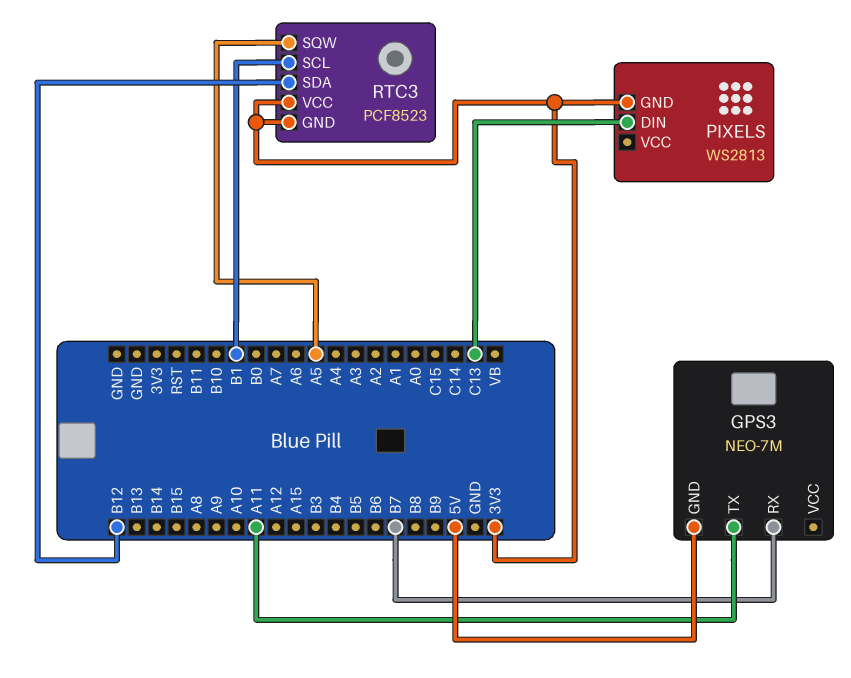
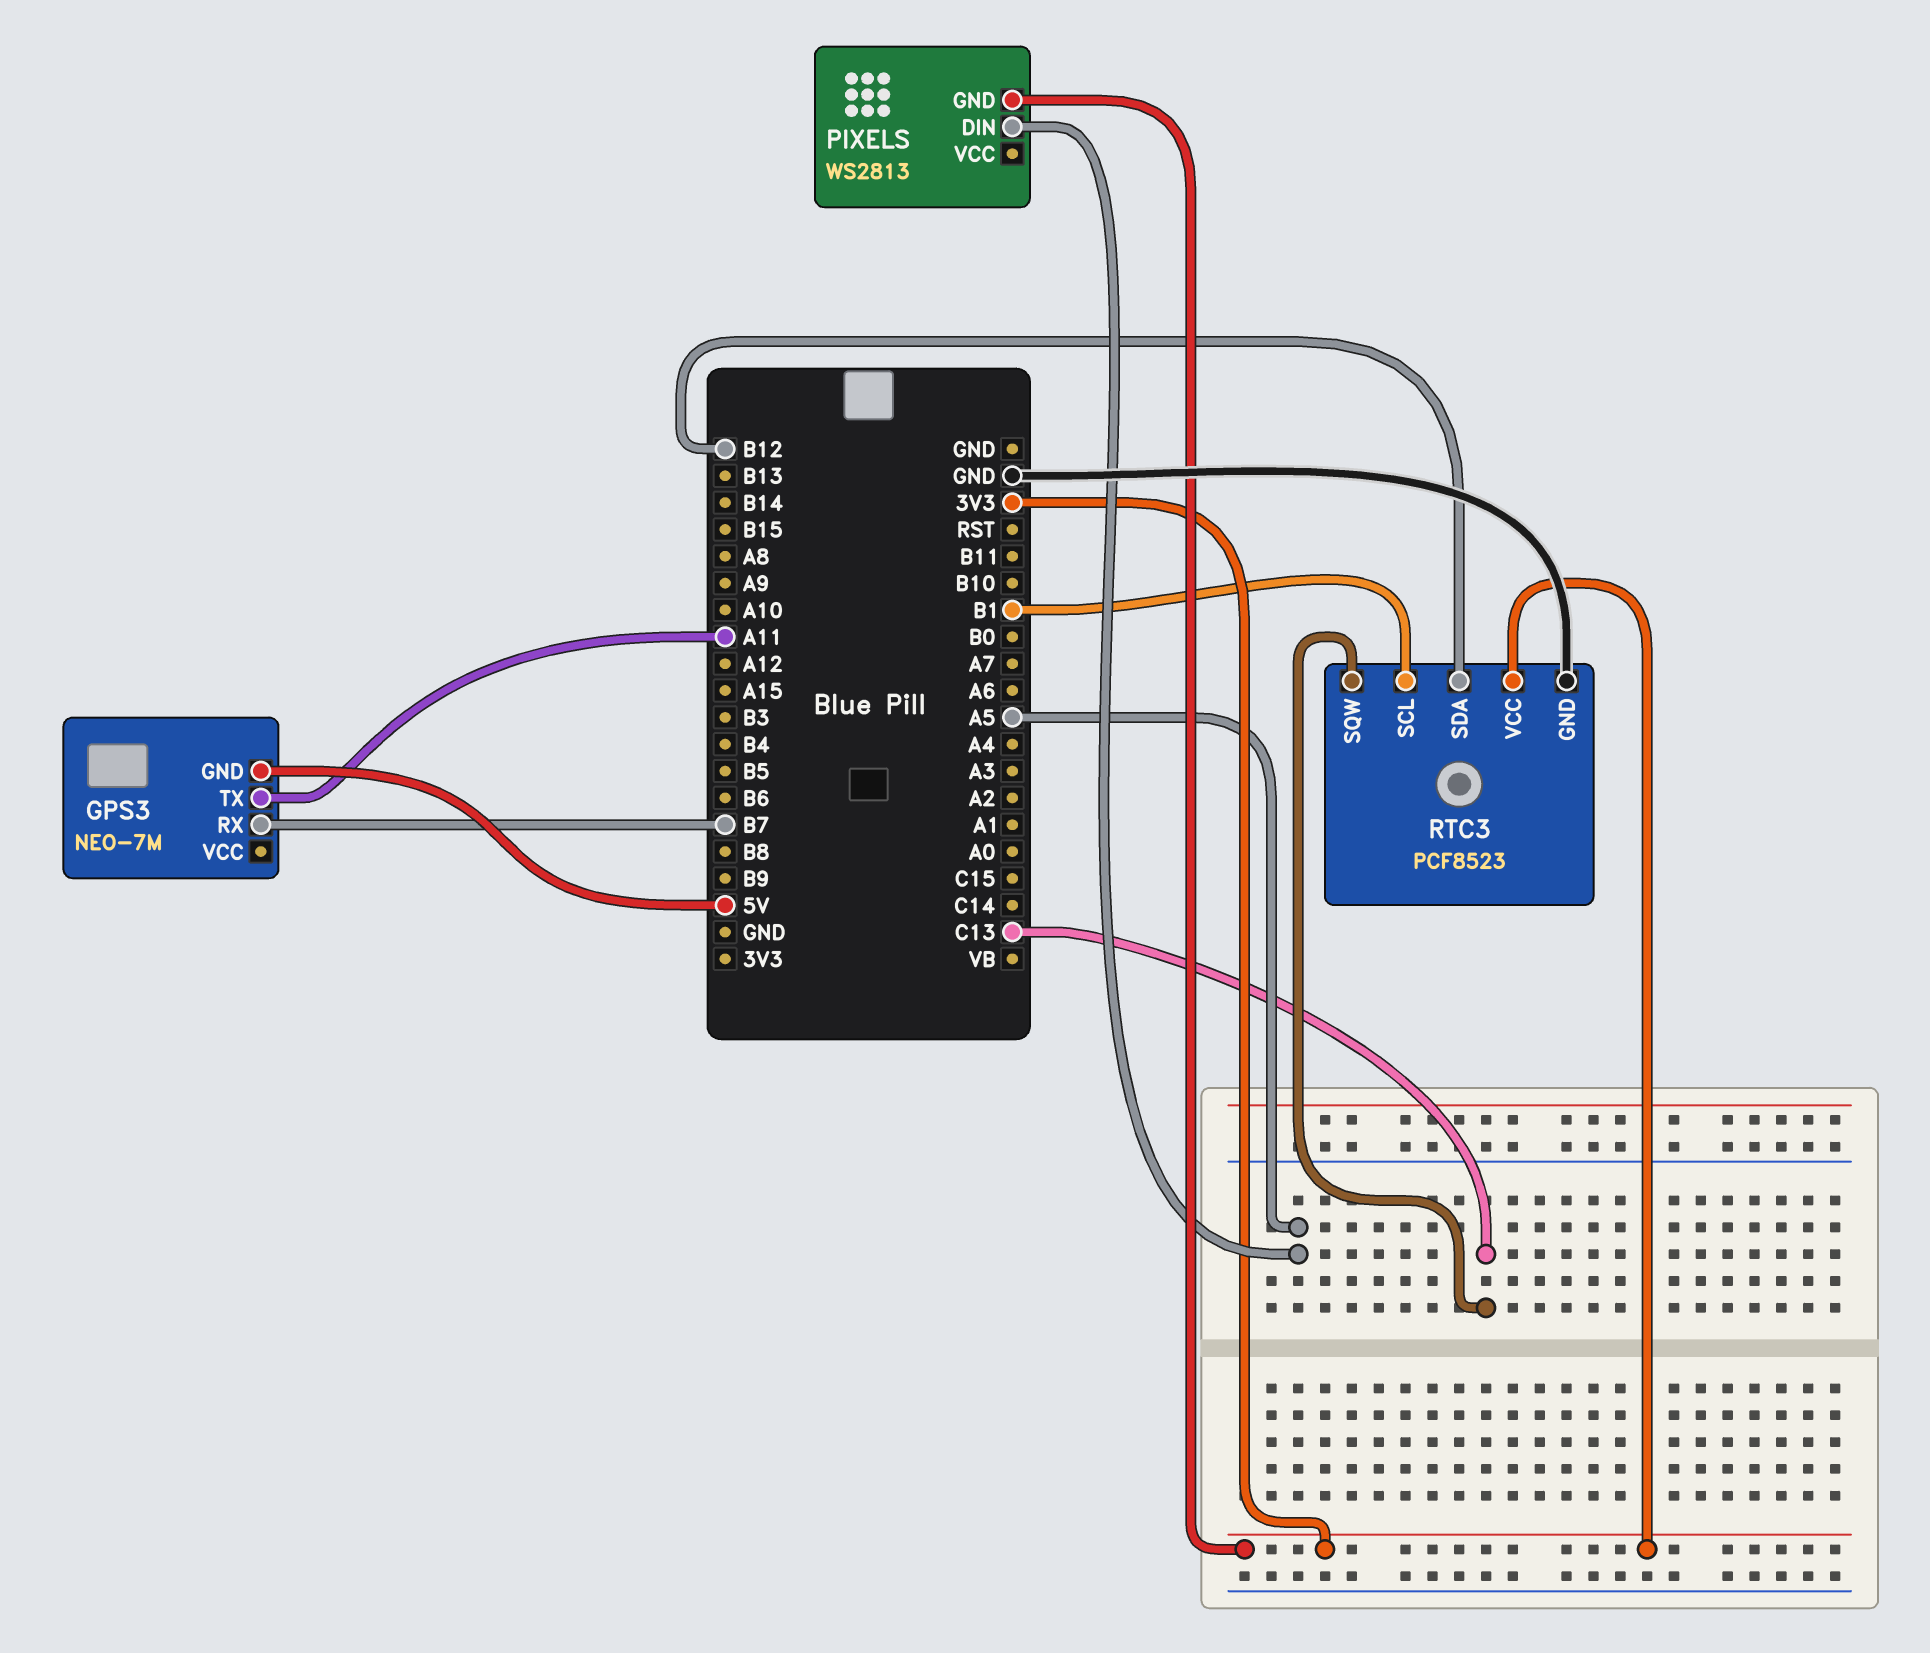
PIXELS pin DIN: C13 -> A5
RTC3 pin GND: 3V3 -> GND
RTC3 pin SQW: A5 -> C13

